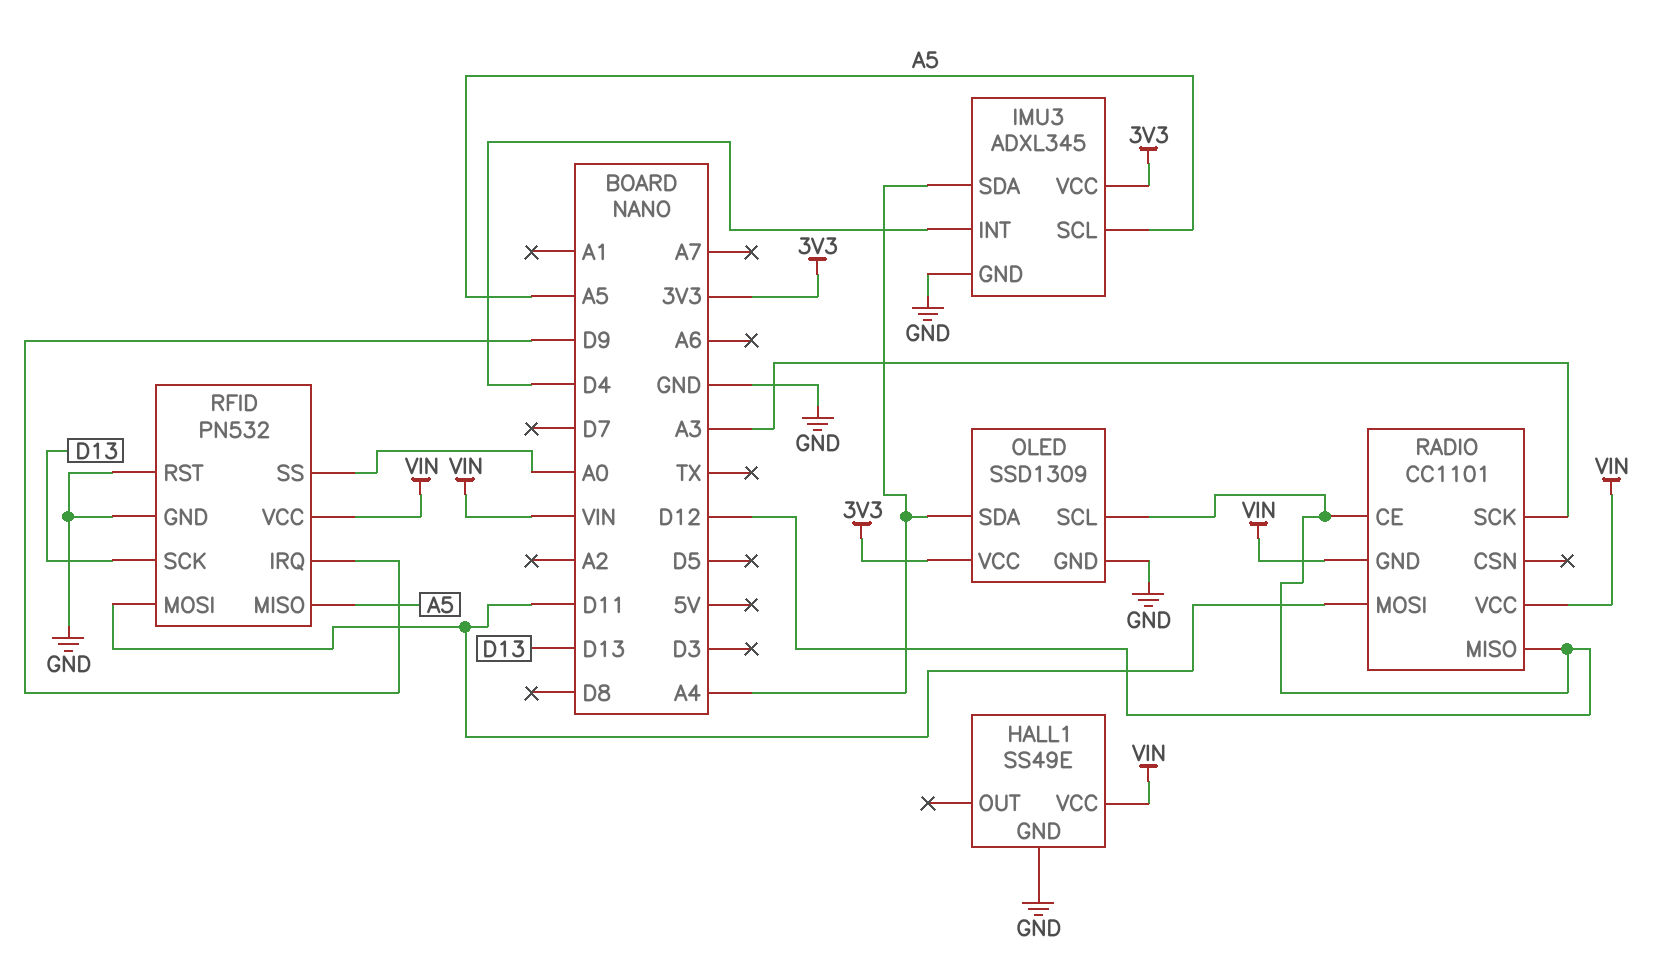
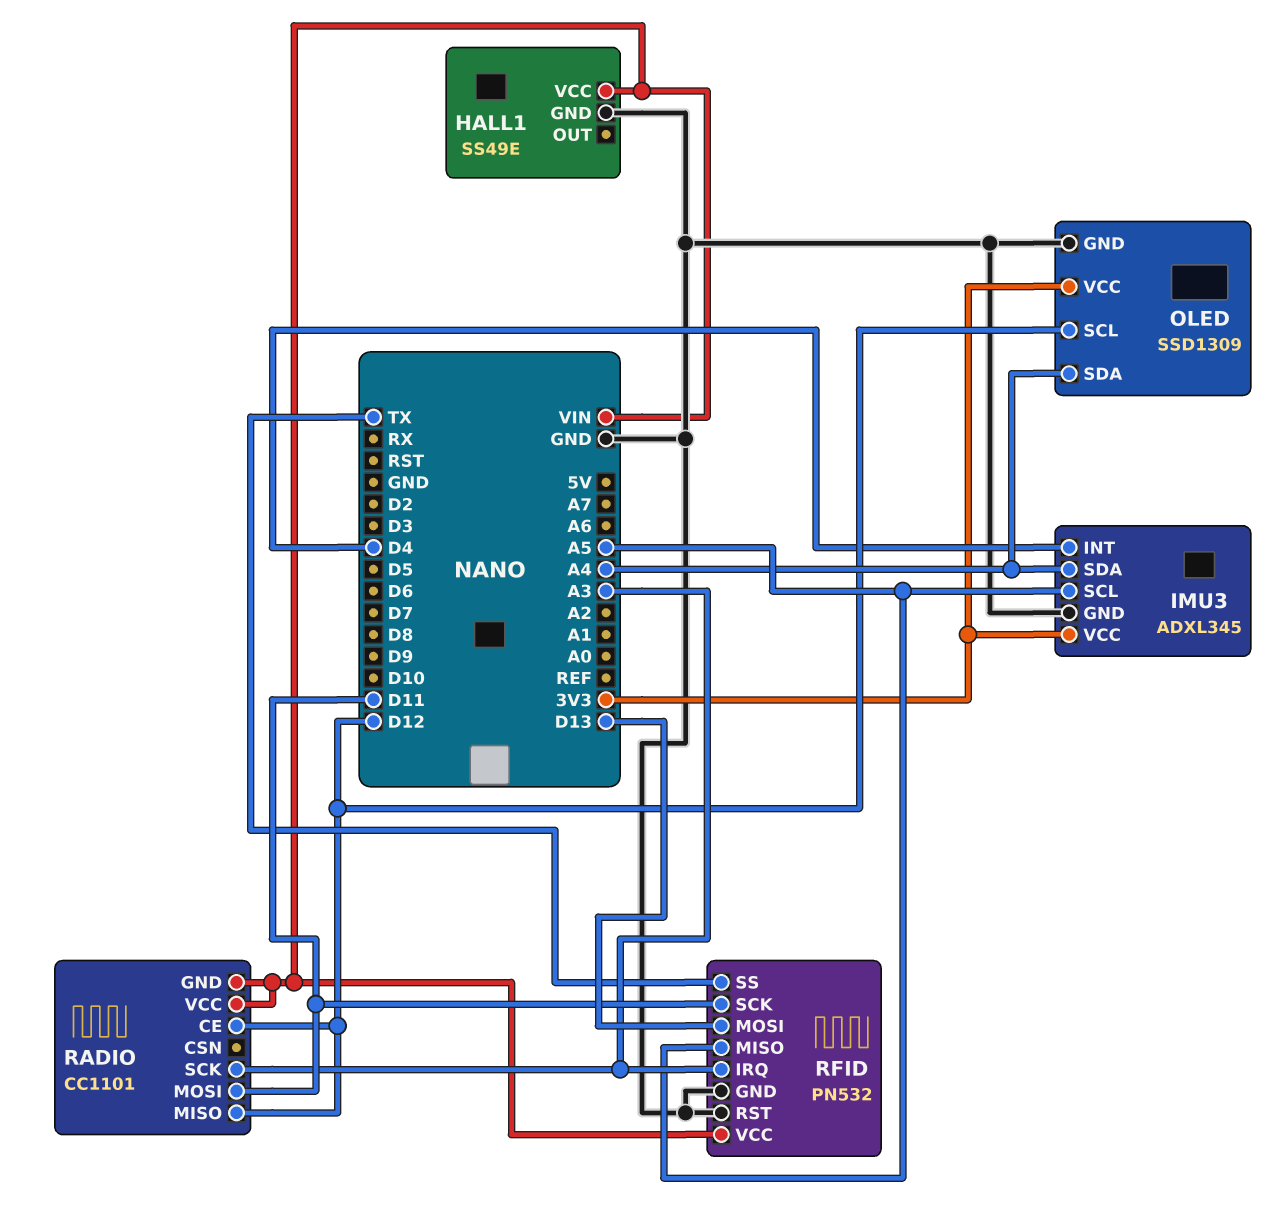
RFID pin IRQ: D9 -> A3
RFID pin MOSI: D11 -> D13
RFID pin SCK: D13 -> D11
RFID pin SS: A0 -> TX

